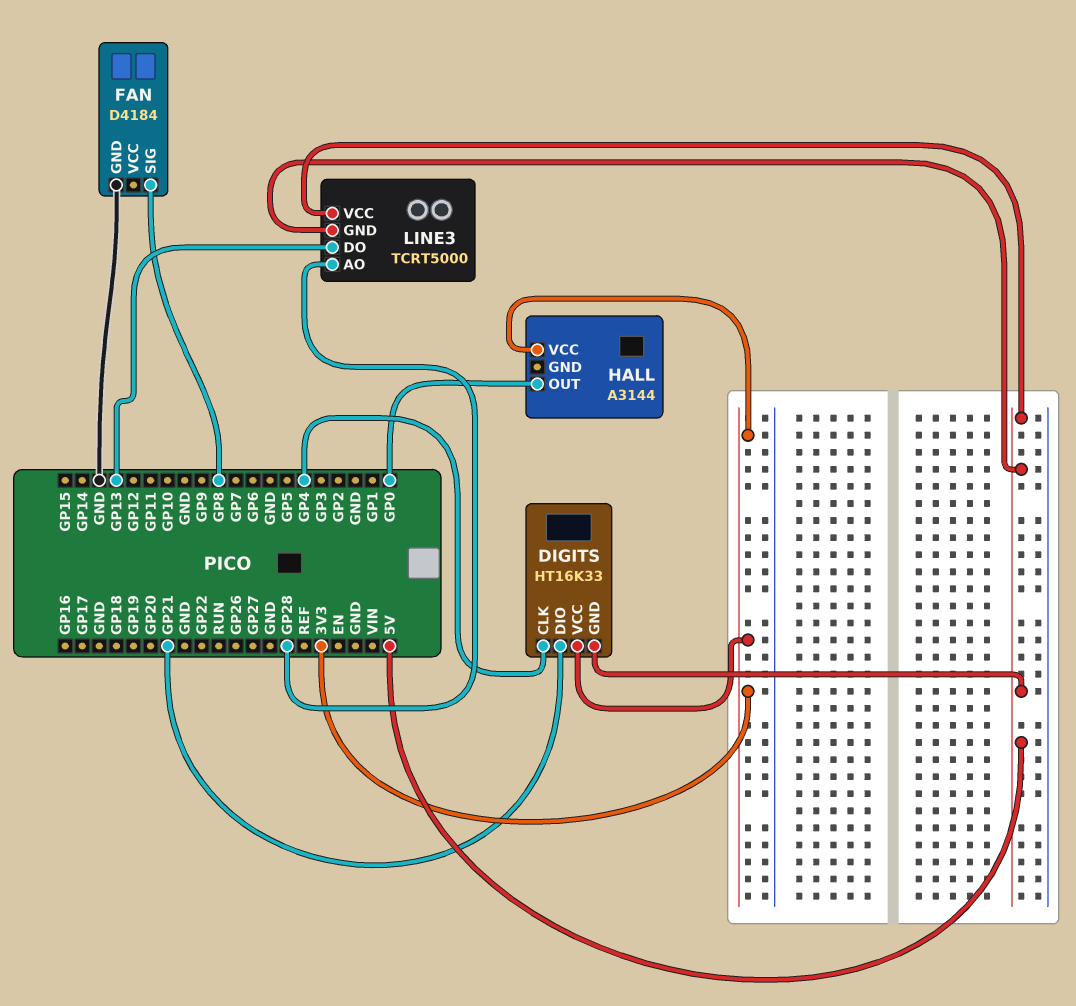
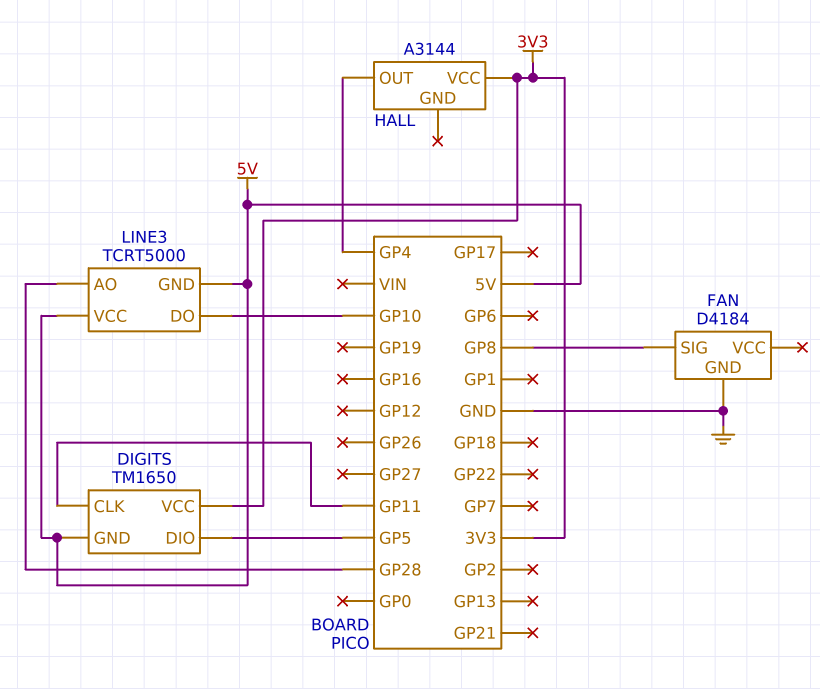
DIGITS: HT16K33 -> TM1650
DIGITS pin CLK: GP4 -> GP11
DIGITS pin DIO: GP21 -> GP5
HALL pin OUT: GP0 -> GP4
LINE3 pin DO: GP13 -> GP10

